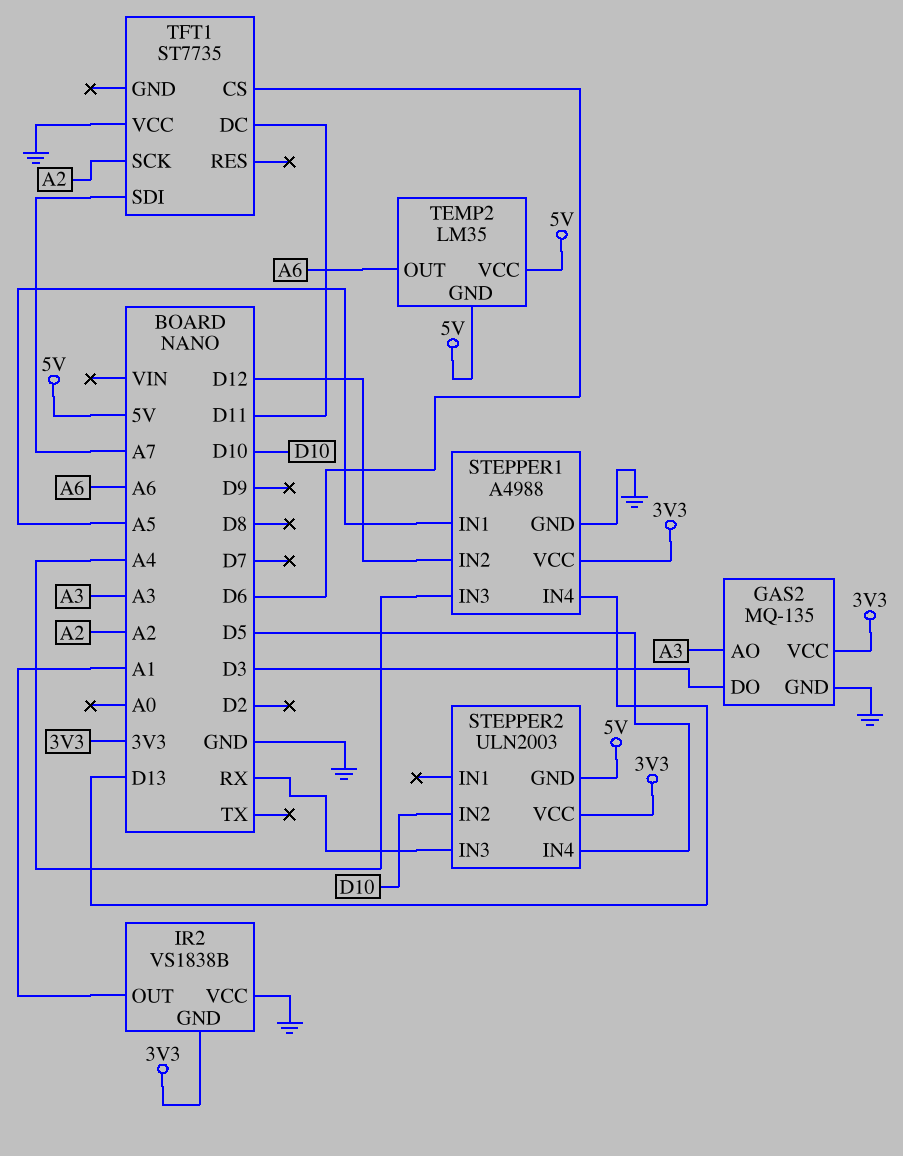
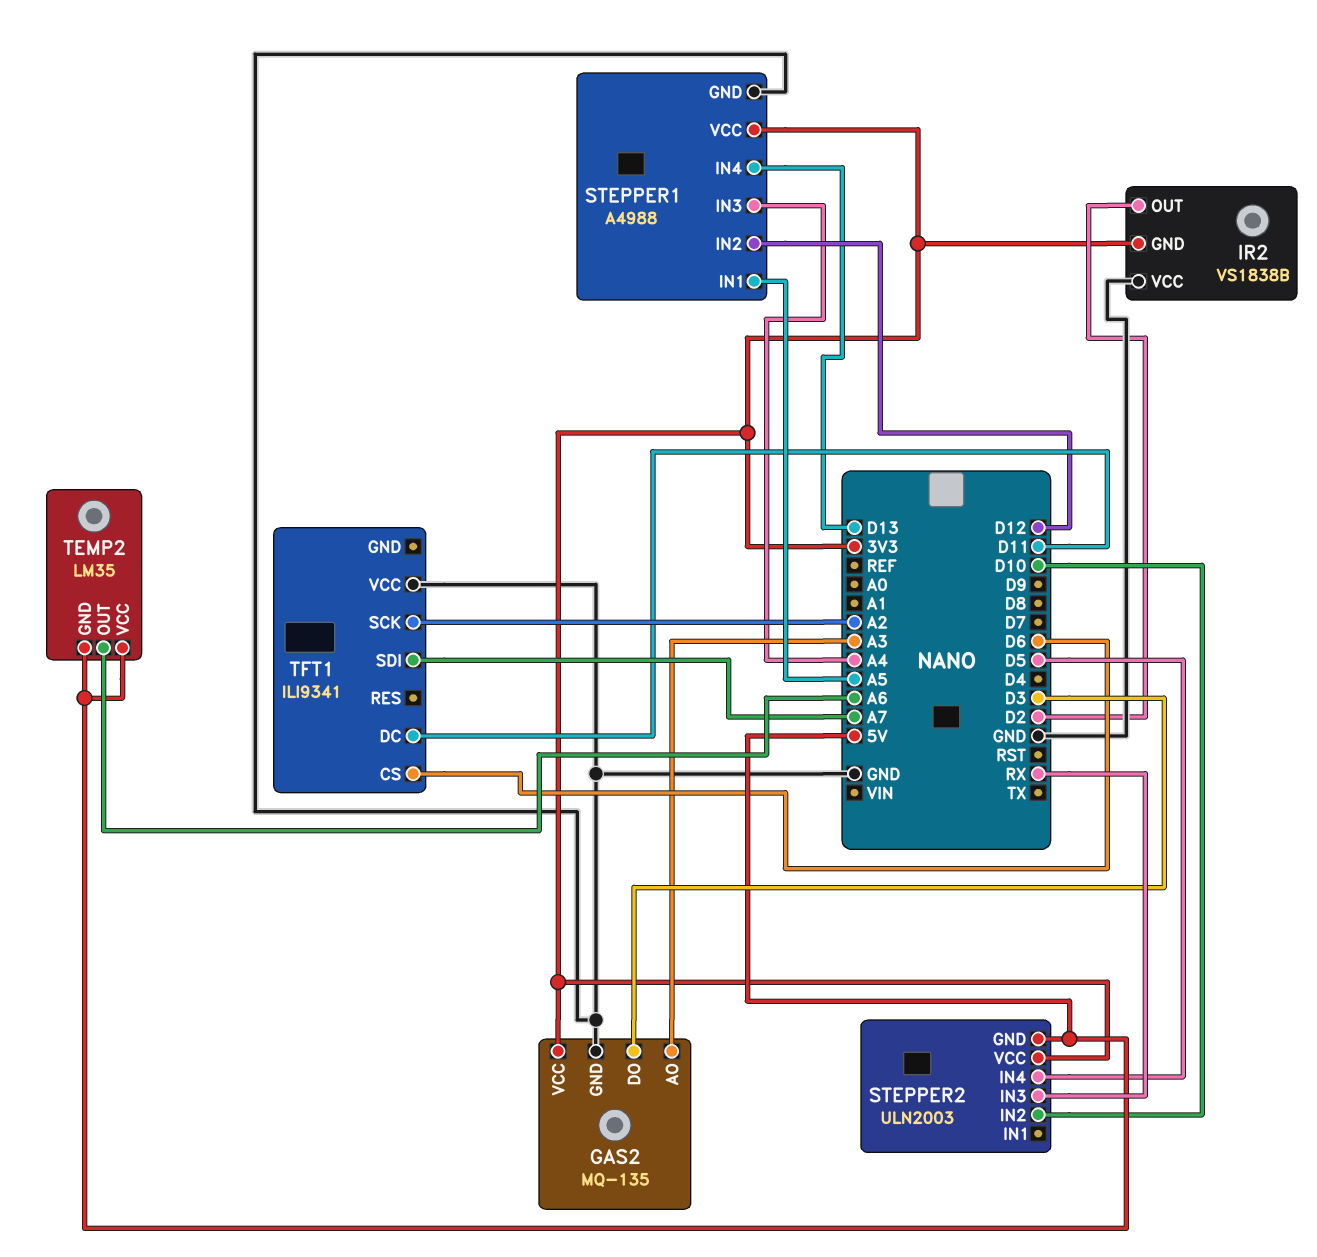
IR2 pin OUT: A1 -> D2
TFT1: ST7735 -> ILI9341

